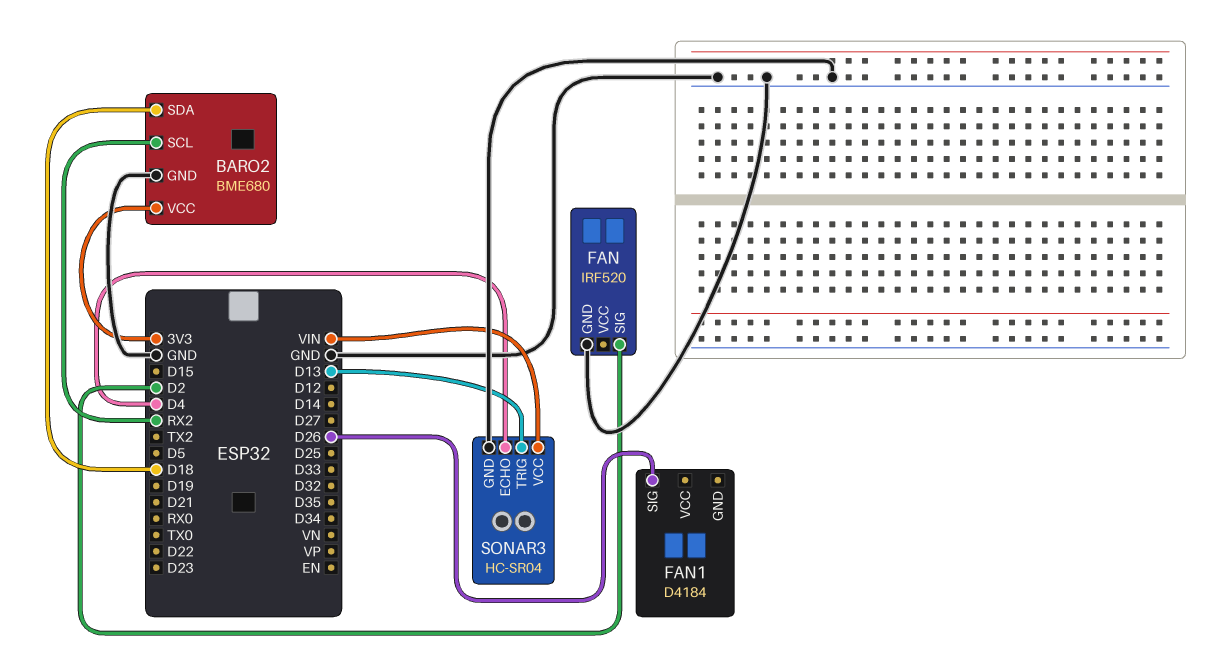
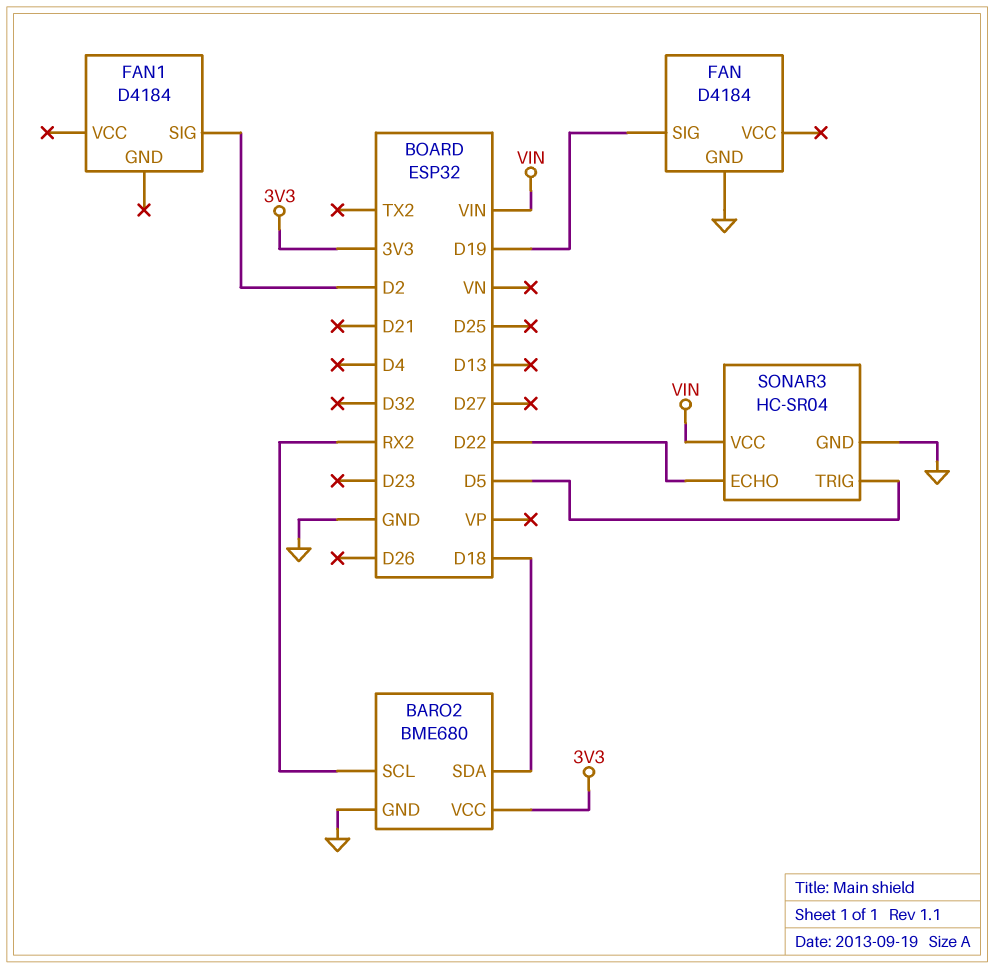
FAN: IRF520 -> D4184
FAN pin SIG: D2 -> D19
FAN1 pin SIG: D26 -> D2
SONAR3 pin ECHO: D4 -> D22
SONAR3 pin TRIG: D13 -> D5

